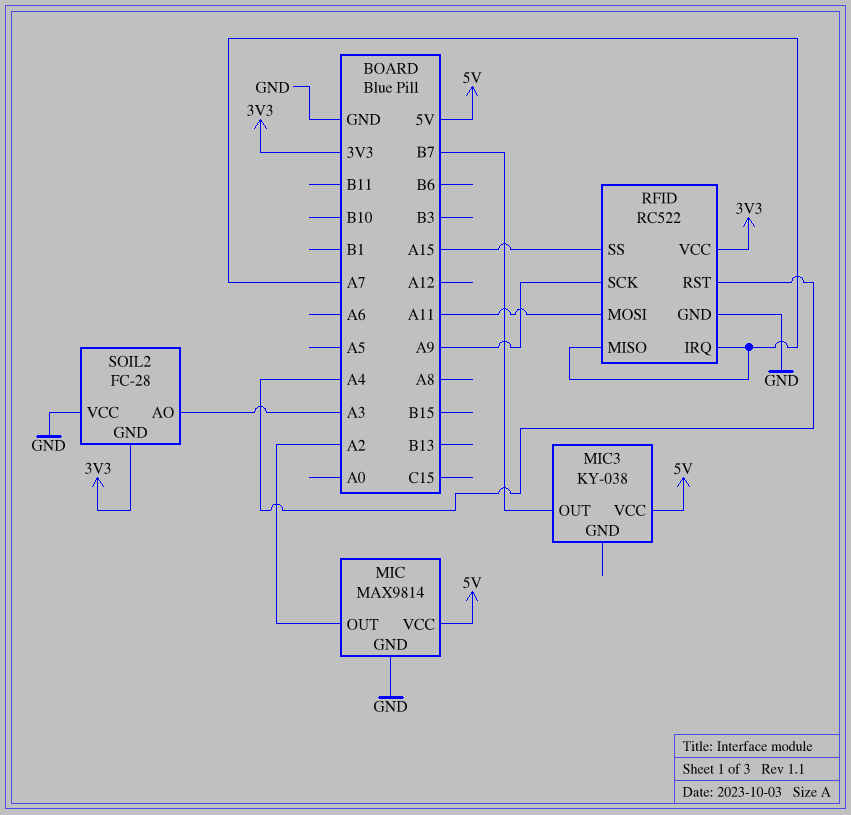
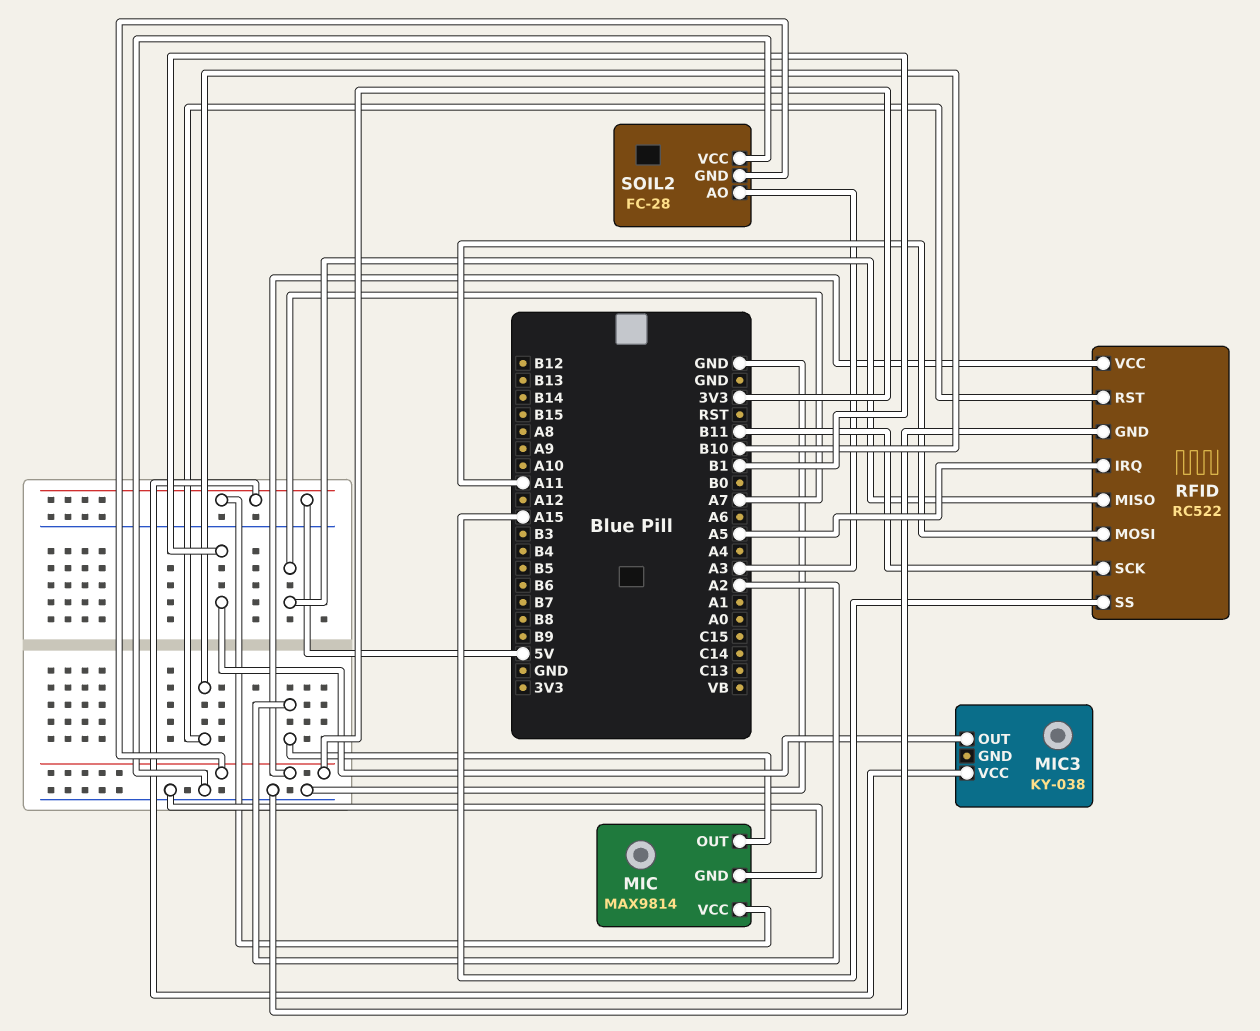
MIC3 pin OUT: B7 -> B1
RFID pin IRQ: A7 -> A5
RFID pin RST: A4 -> B10
RFID pin SCK: A9 -> B11

